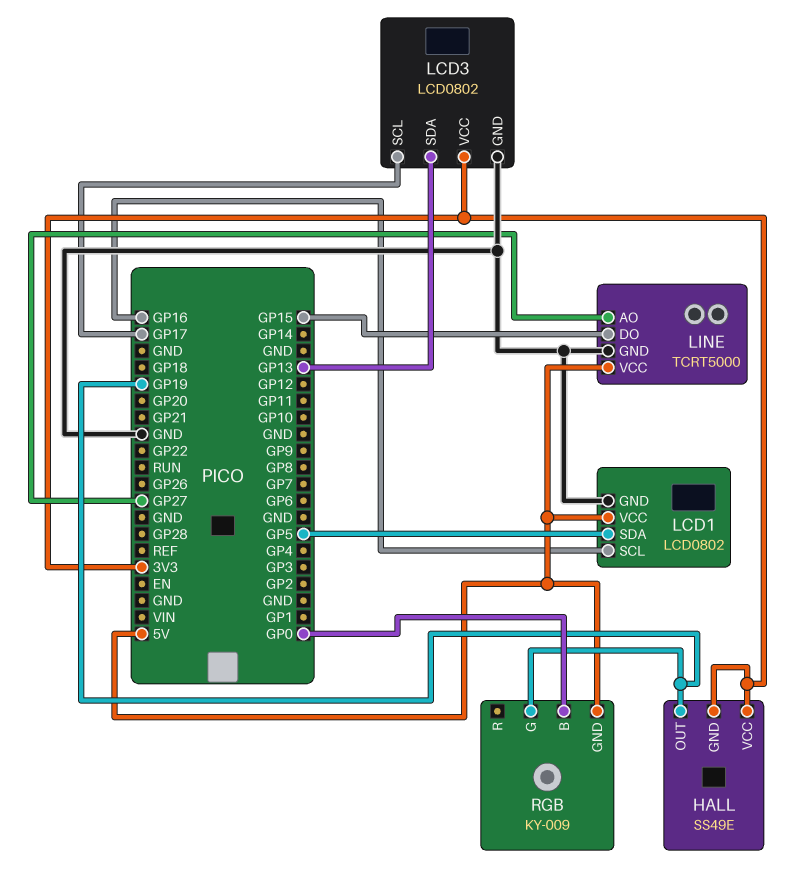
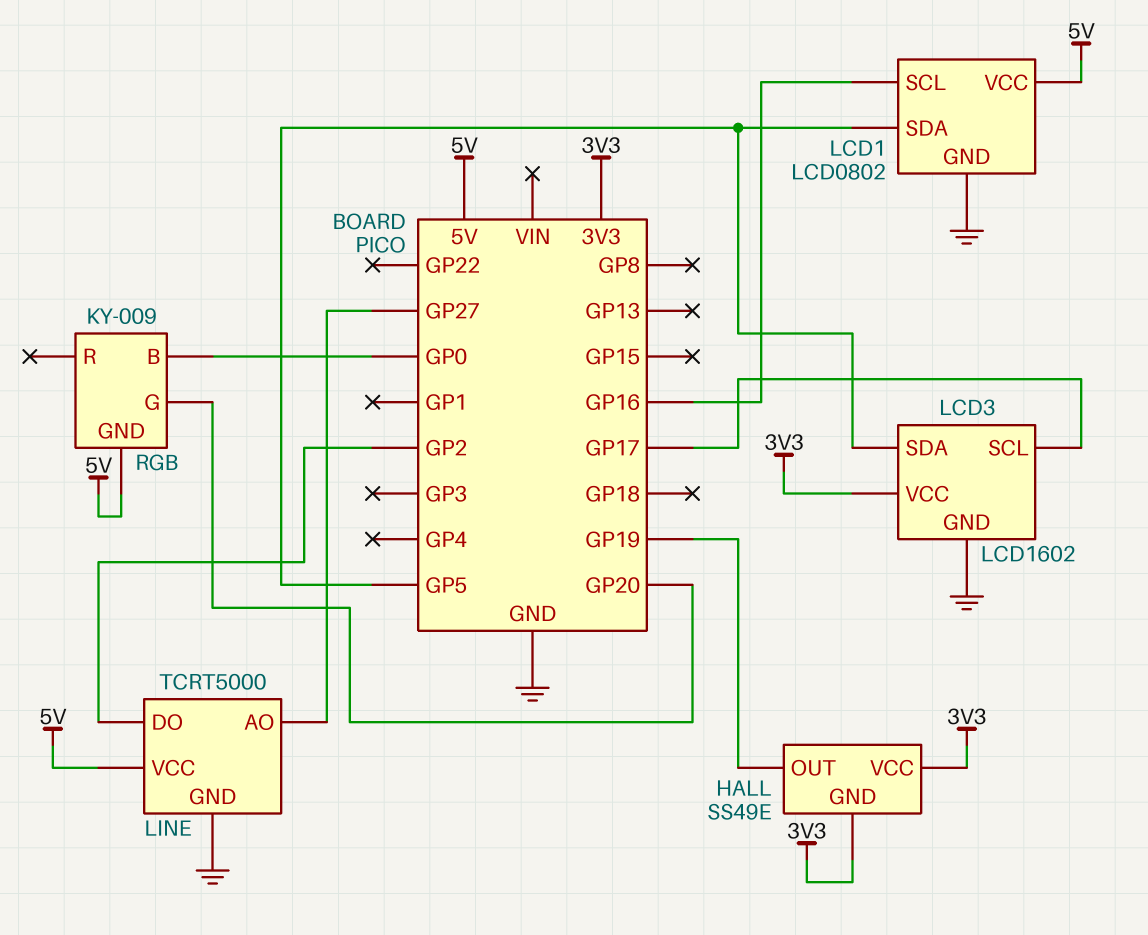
LCD3: LCD0802 -> LCD1602
LCD3 pin SDA: GP13 -> GP5
LINE pin DO: GP15 -> GP2
RGB pin G: GP19 -> GP20

